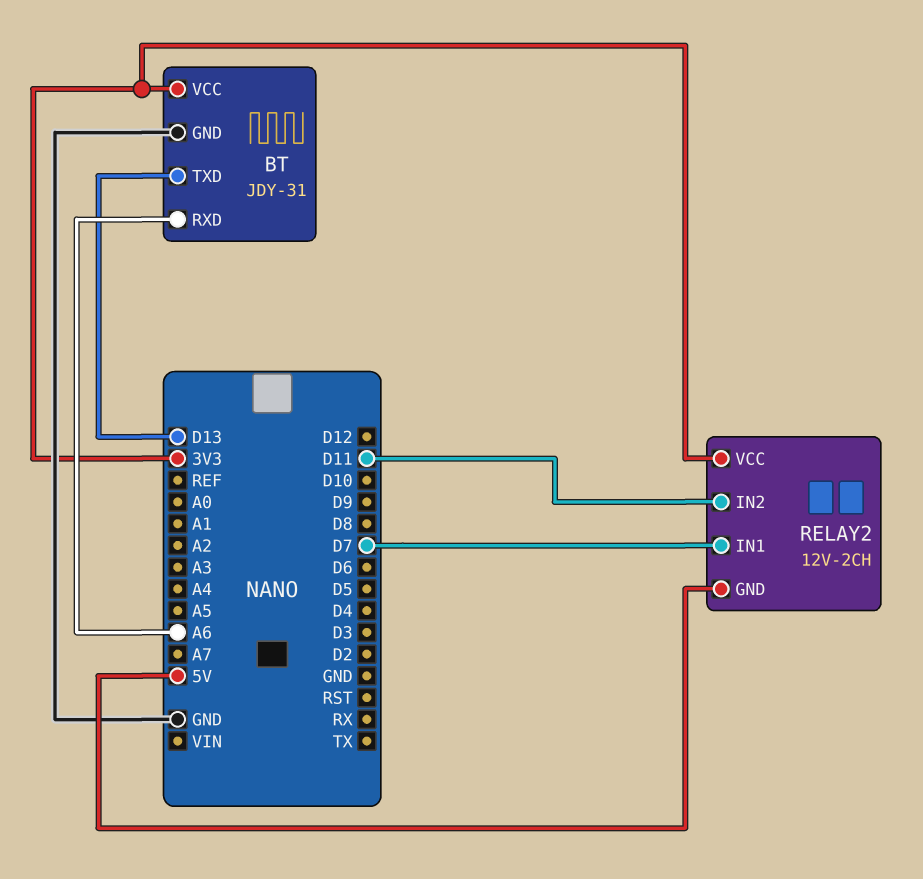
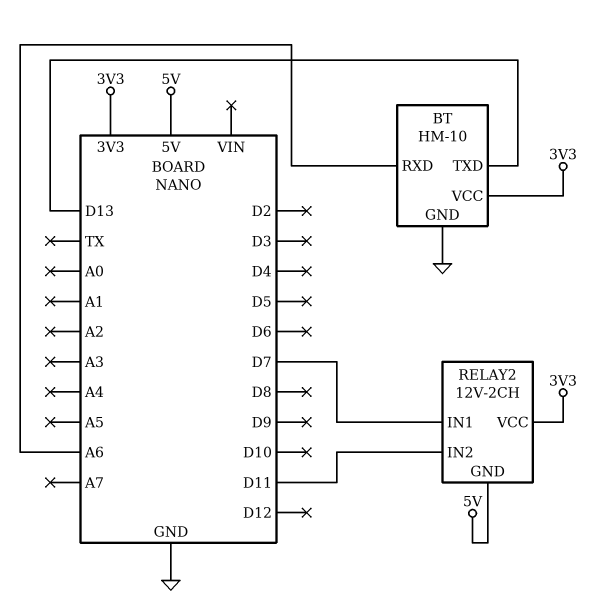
BT: JDY-31 -> HM-10

